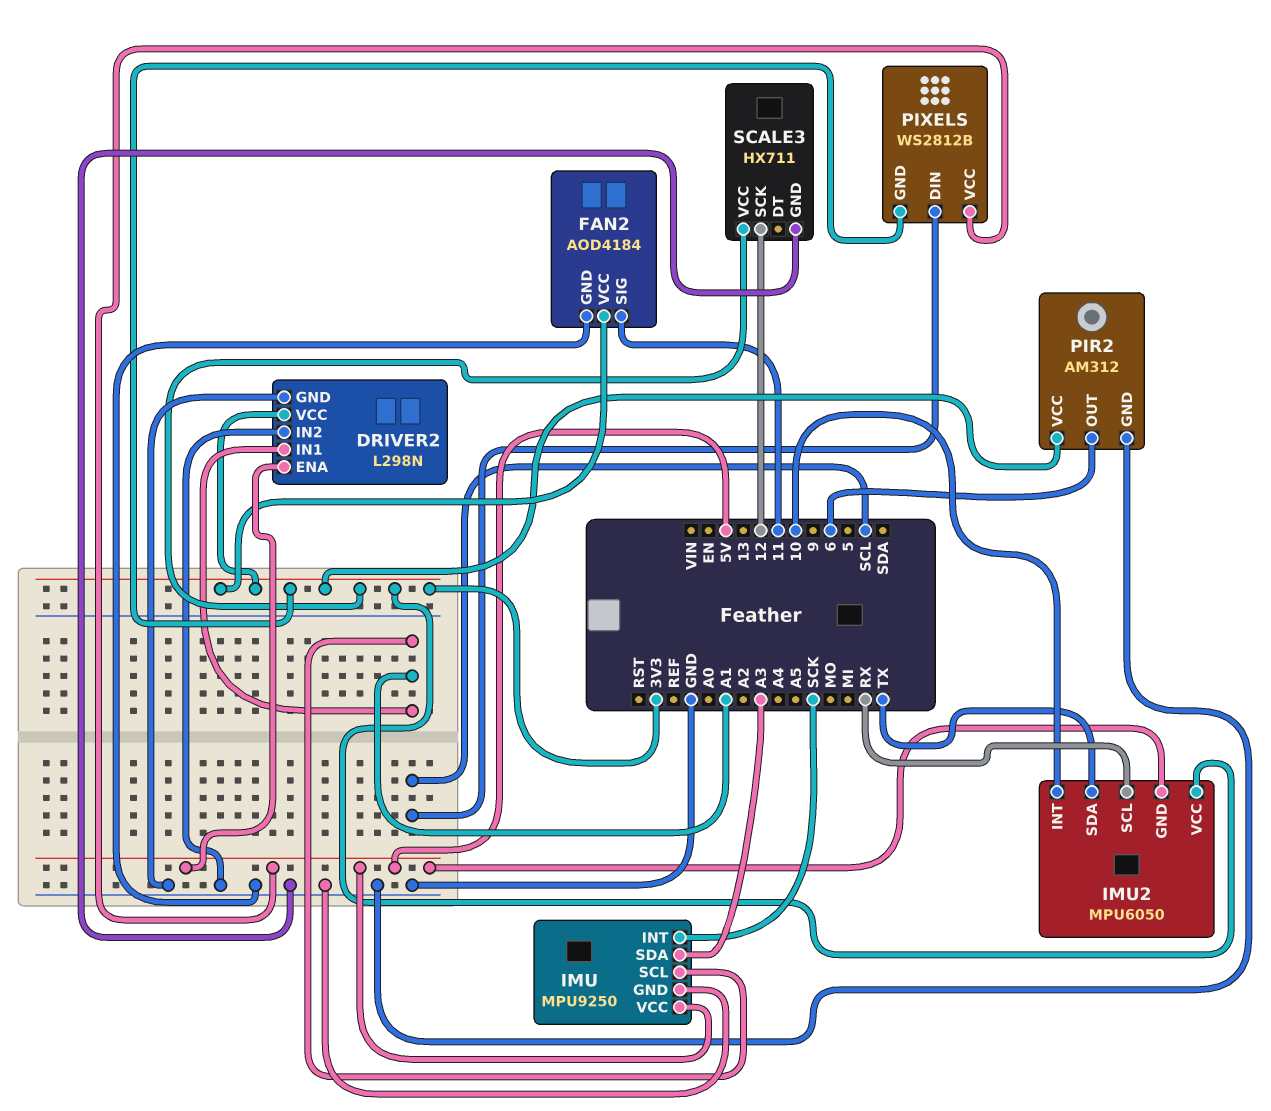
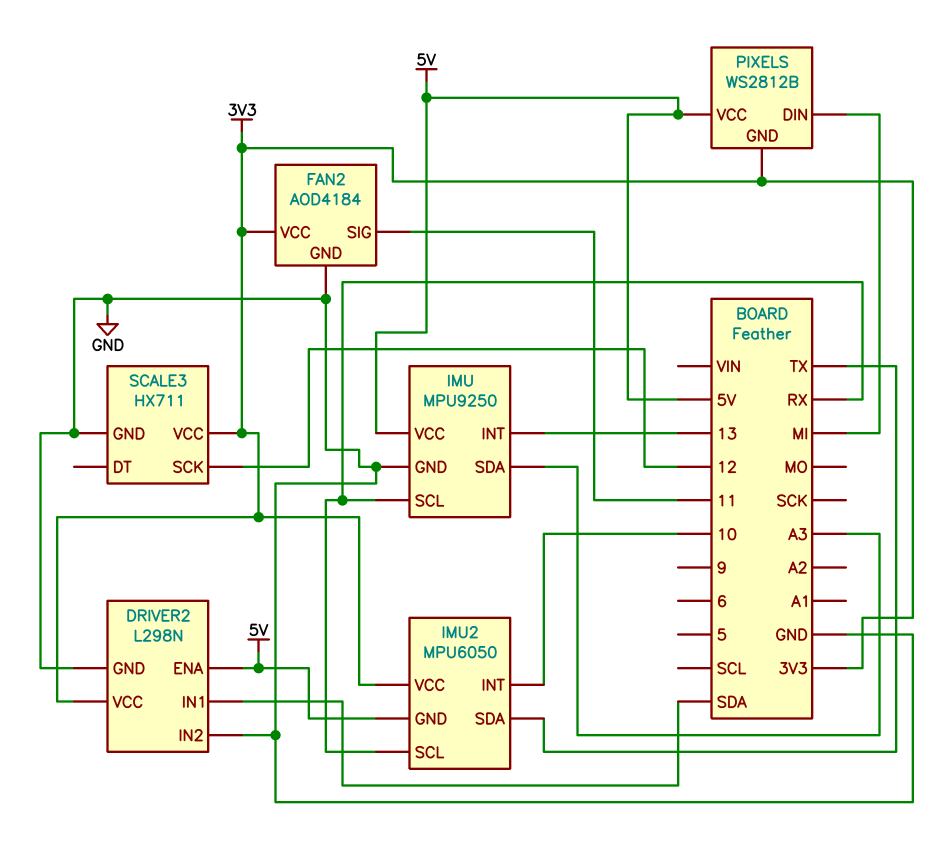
DRIVER2 pin IN1: A1 -> SDA
IMU pin INT: SCK -> 13
IMU pin SCL: A1 -> RX
PIR2: AM312 -> none
PIR2 pin GND: GND -> none
PIR2 pin OUT: 6 -> none
PIR2 pin VCC: 3V3 -> none
PIXELS pin DIN: SCL -> MI

